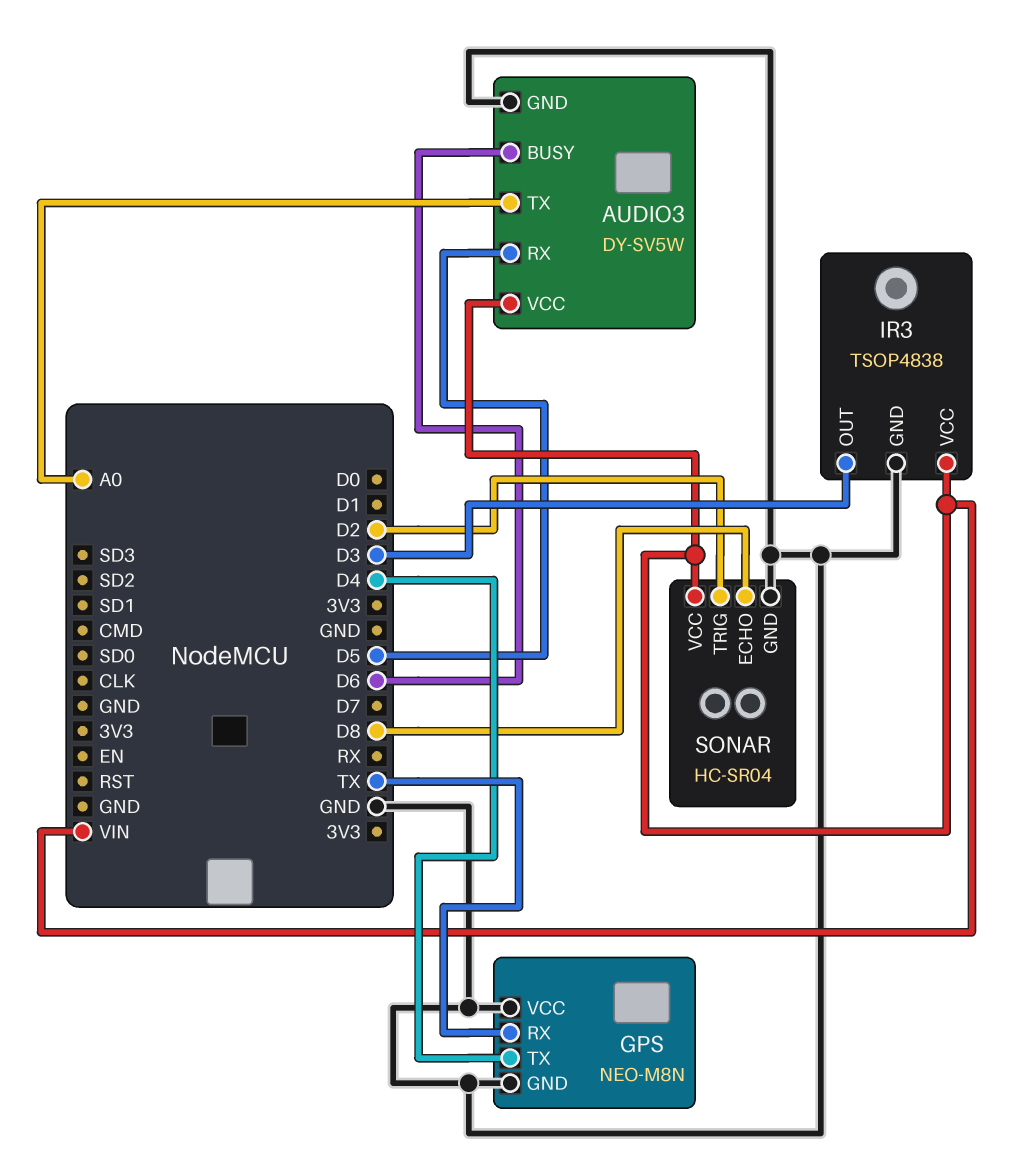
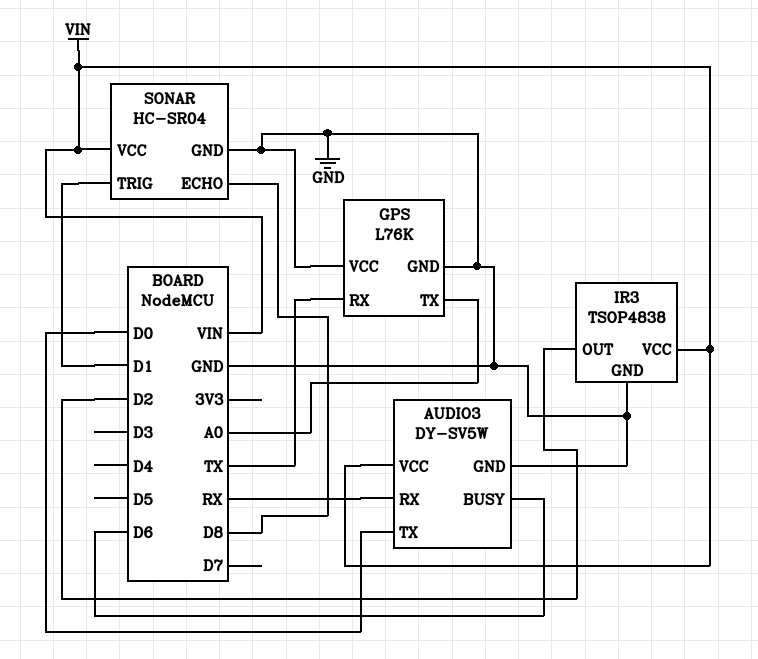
AUDIO3 pin RX: D5 -> RX
AUDIO3 pin TX: A0 -> D0
GPS: NEO-M8N -> L76K
GPS pin TX: D4 -> A0
IR3 pin OUT: D3 -> D2
SONAR pin TRIG: D2 -> D1

